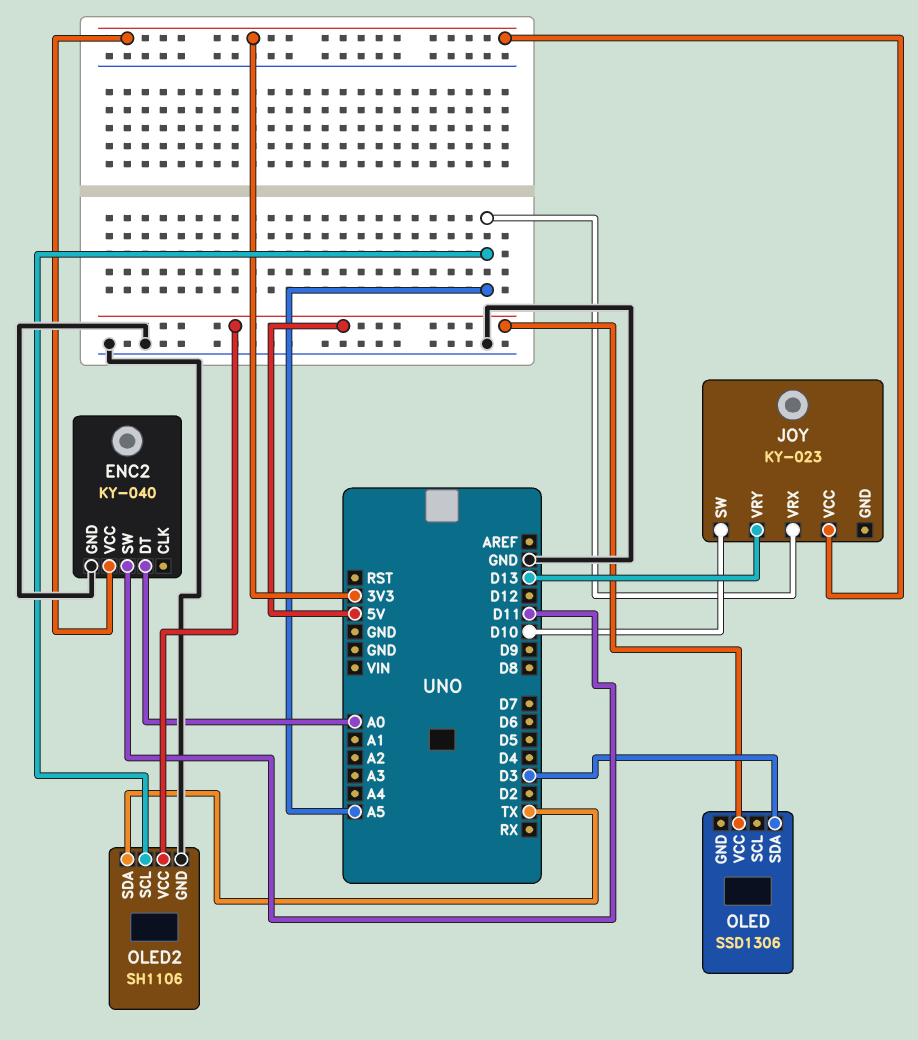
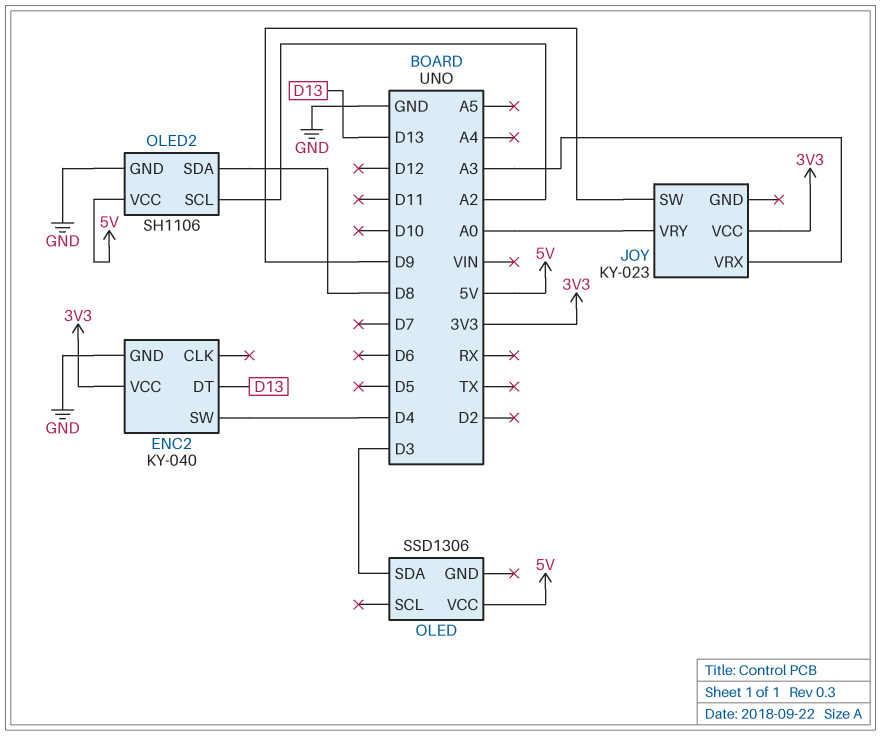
ENC2 pin DT: A0 -> D13
ENC2 pin SW: D11 -> D4
JOY pin SW: D10 -> D9
JOY pin VRX: A5 -> A3
JOY pin VRY: D13 -> A0
OLED2 pin SCL: A5 -> A2
OLED2 pin SDA: TX -> D8

